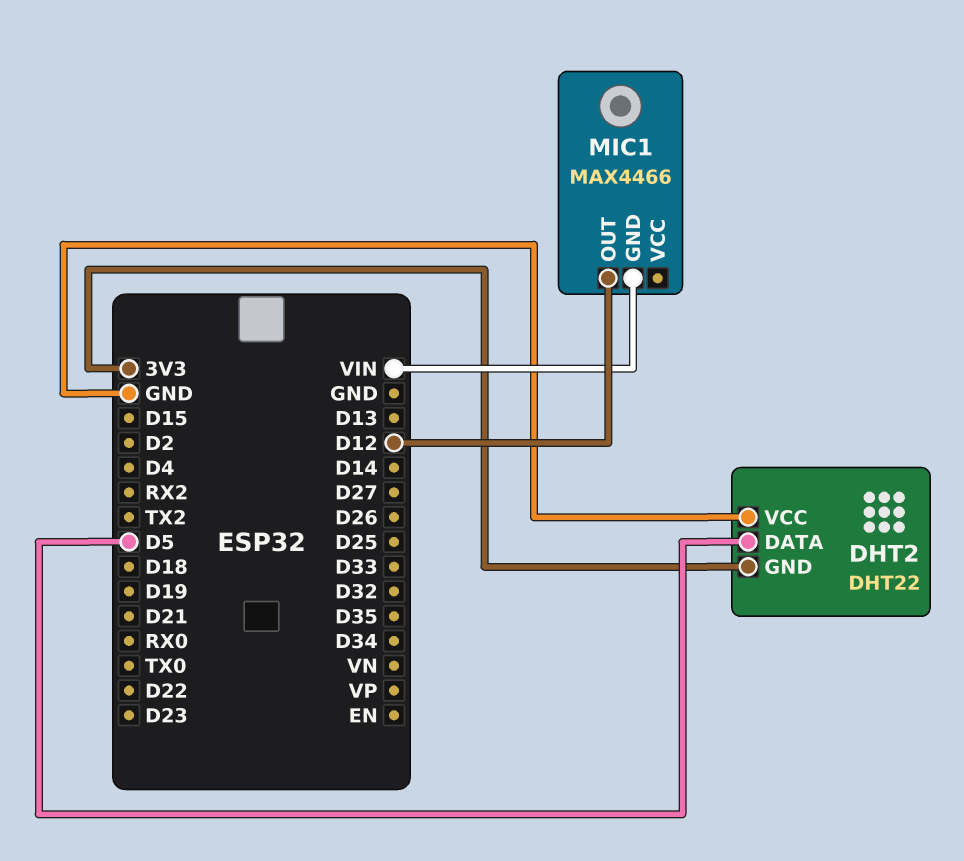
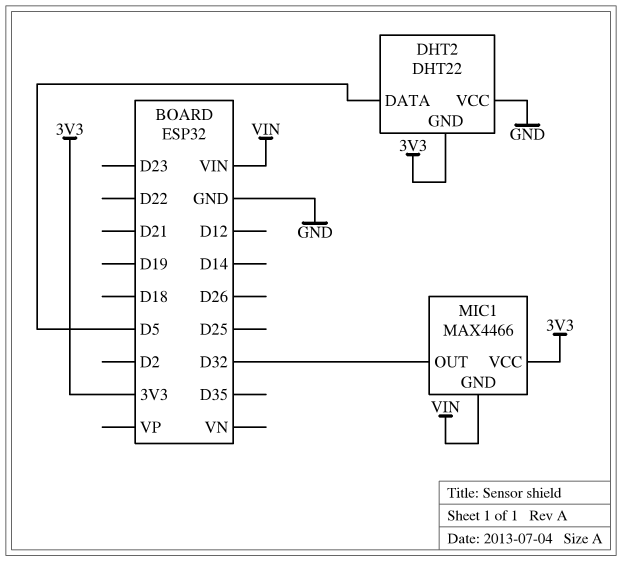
MIC1 pin OUT: D12 -> D32
MIC1 pin VCC: none -> 3V3

